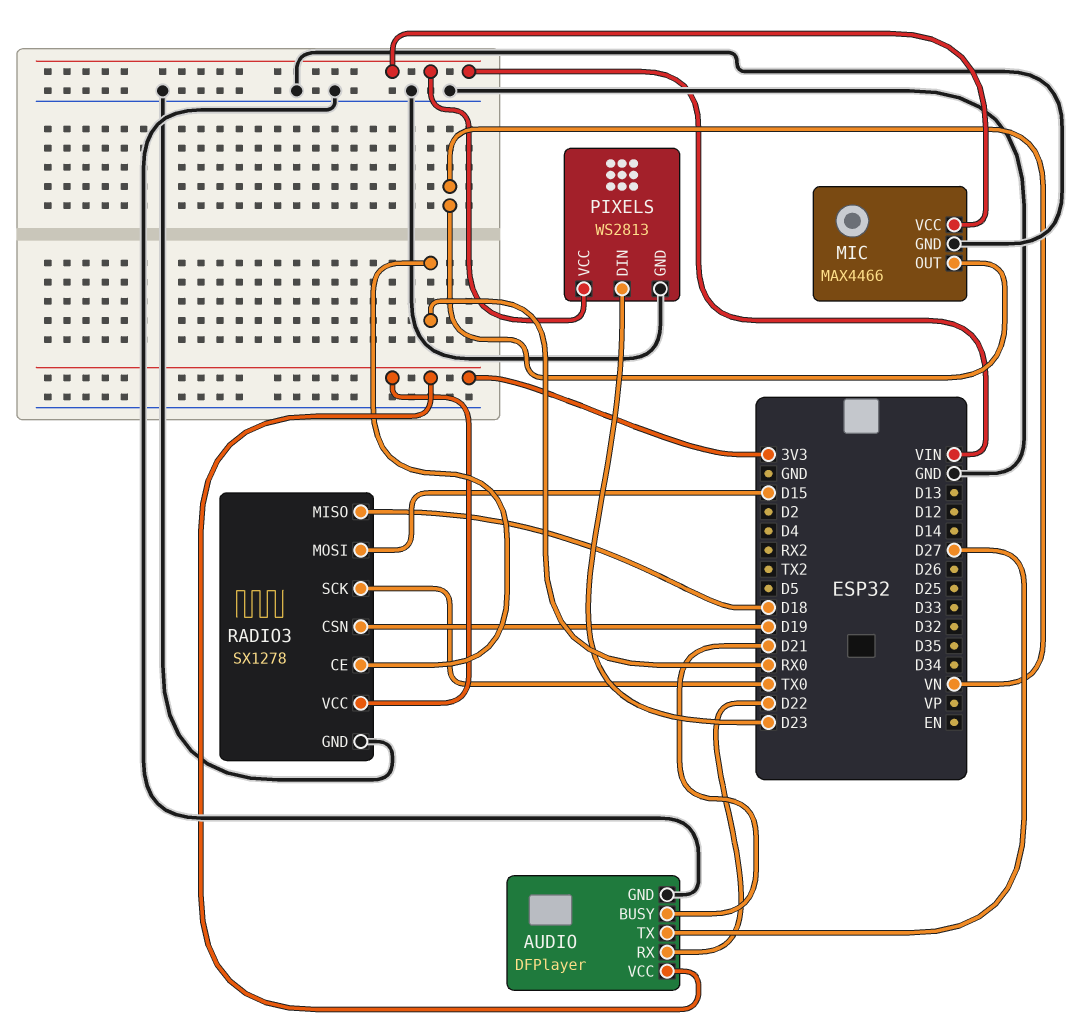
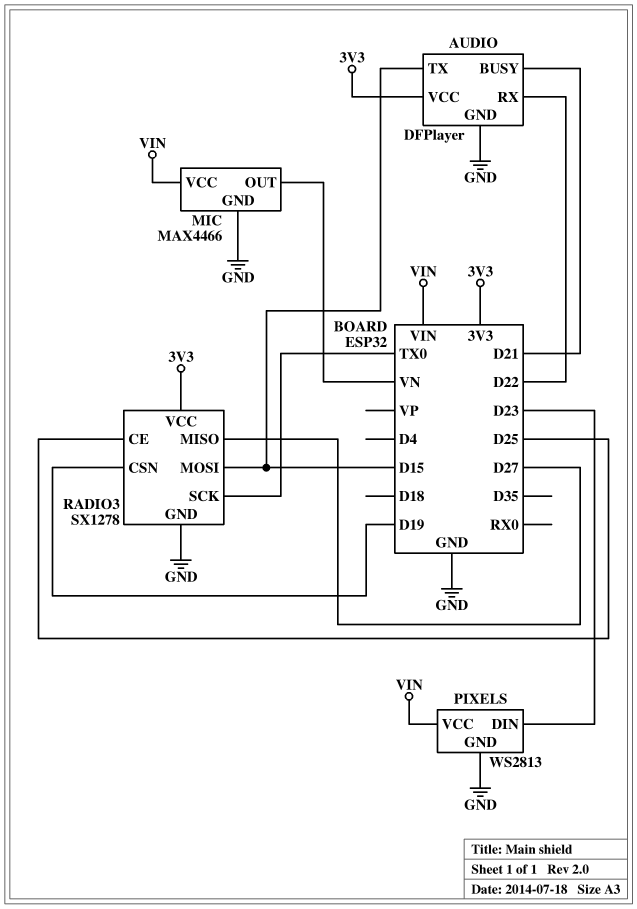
AUDIO pin TX: D27 -> D15
RADIO3 pin CE: RX0 -> D25
RADIO3 pin MISO: D18 -> D27

